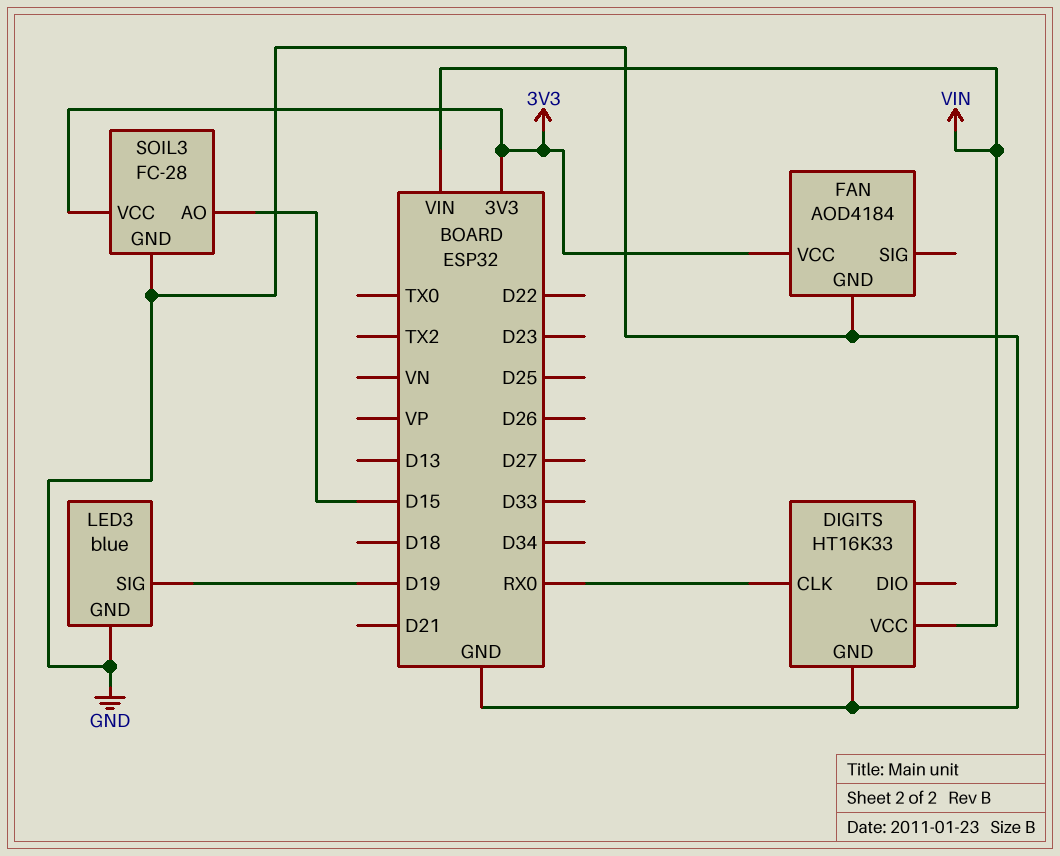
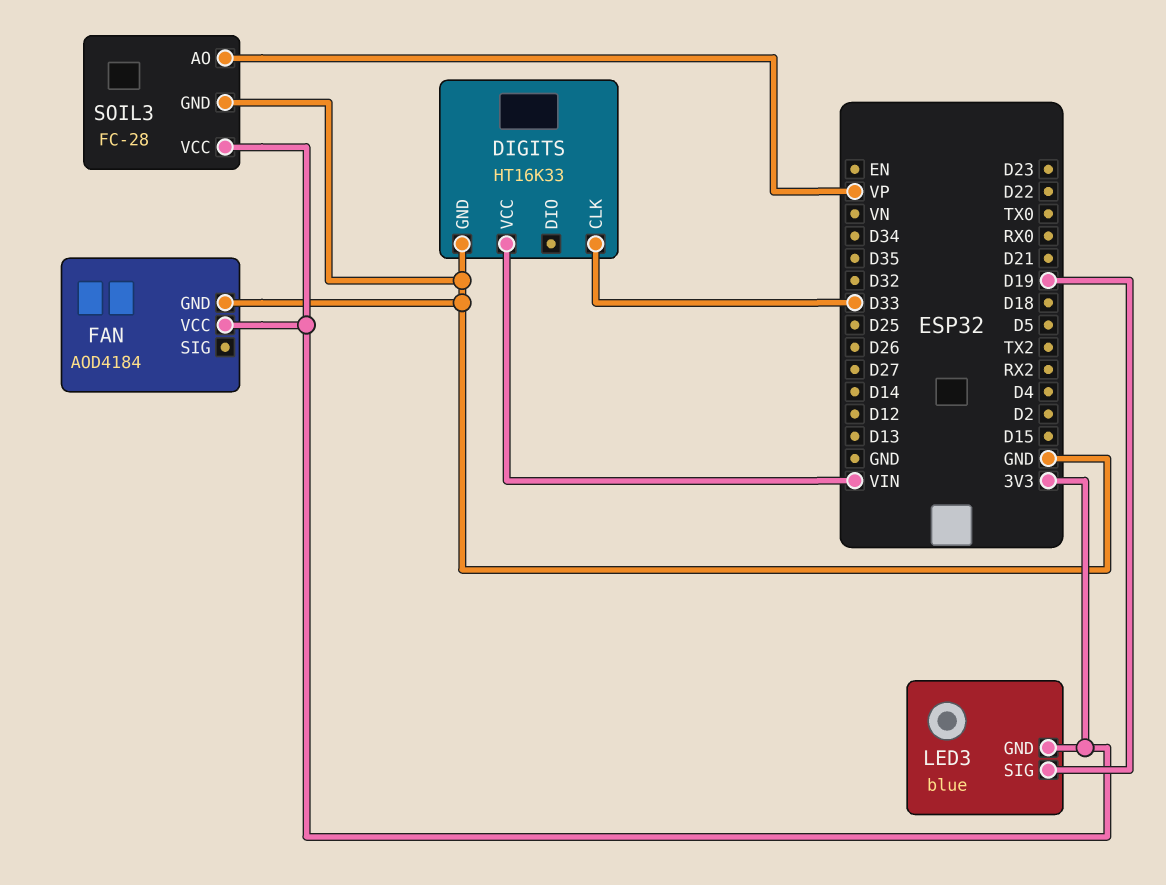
DIGITS pin CLK: RX0 -> D33
LED3 pin GND: GND -> 3V3
SOIL3 pin AO: D15 -> VP

